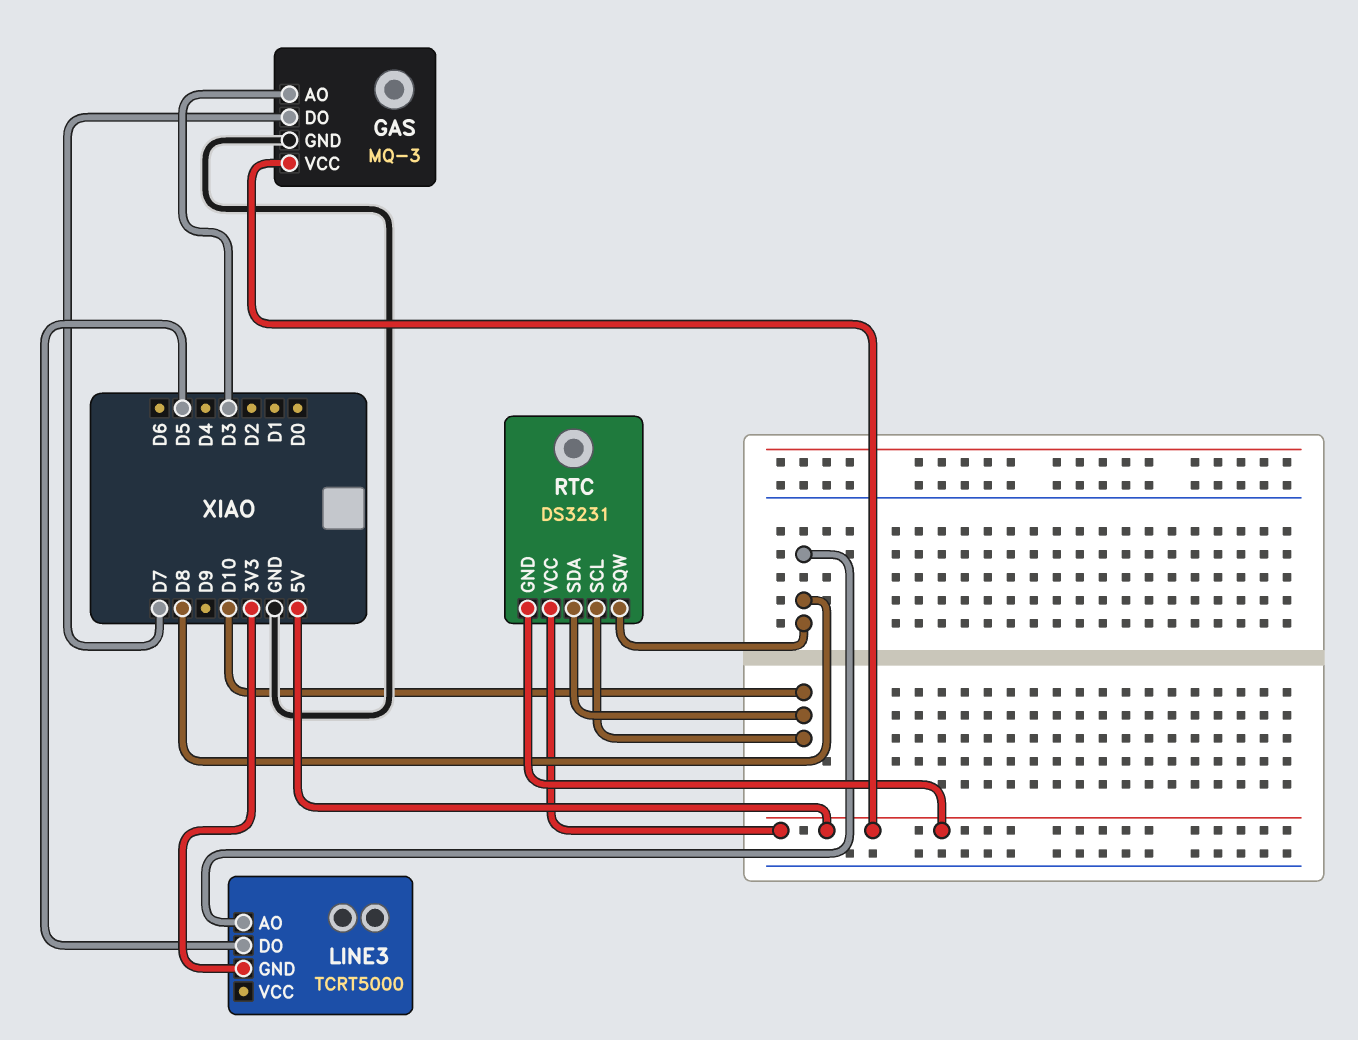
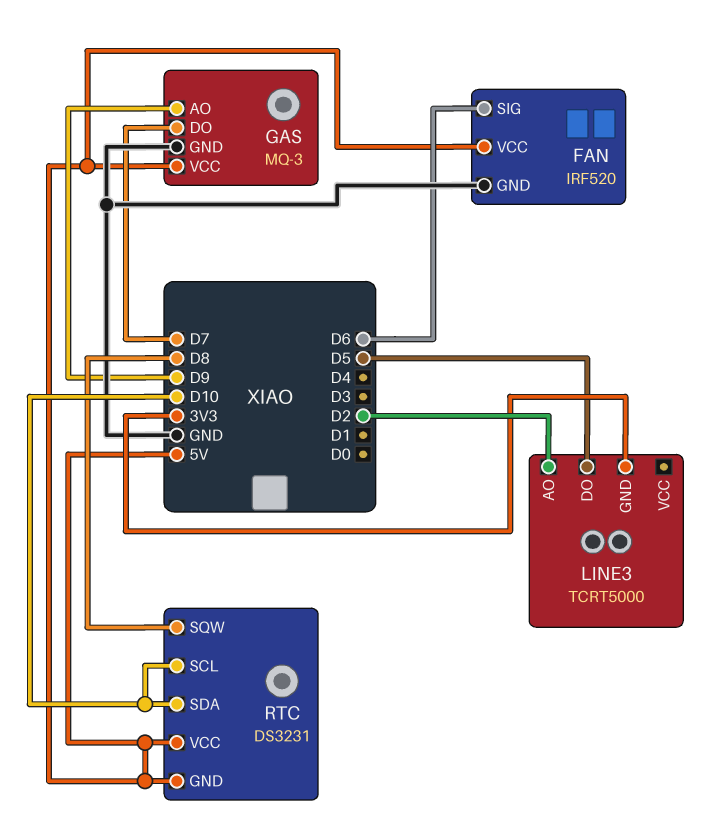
FAN: none -> IRF520
FAN pin GND: none -> GND
FAN pin SIG: none -> D6
FAN pin VCC: none -> 5V
GAS pin AO: D3 -> D9
LINE3 pin AO: D8 -> D2

